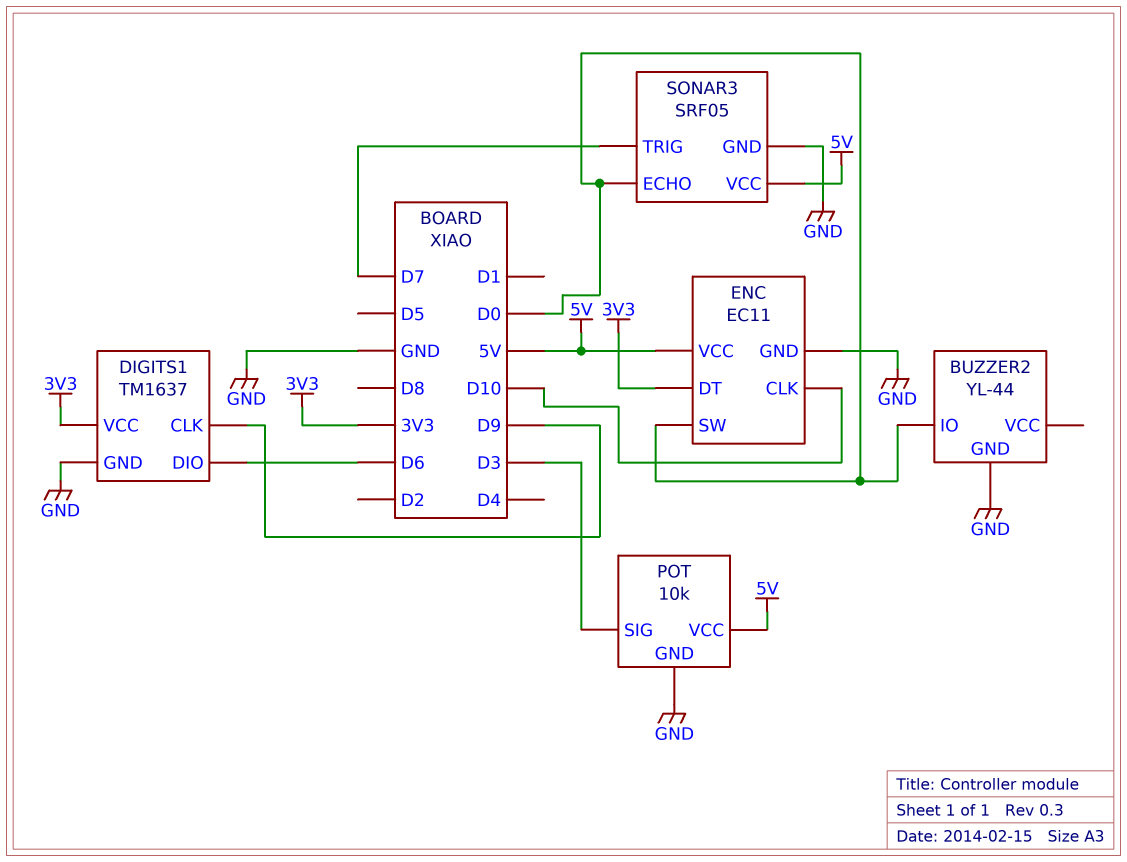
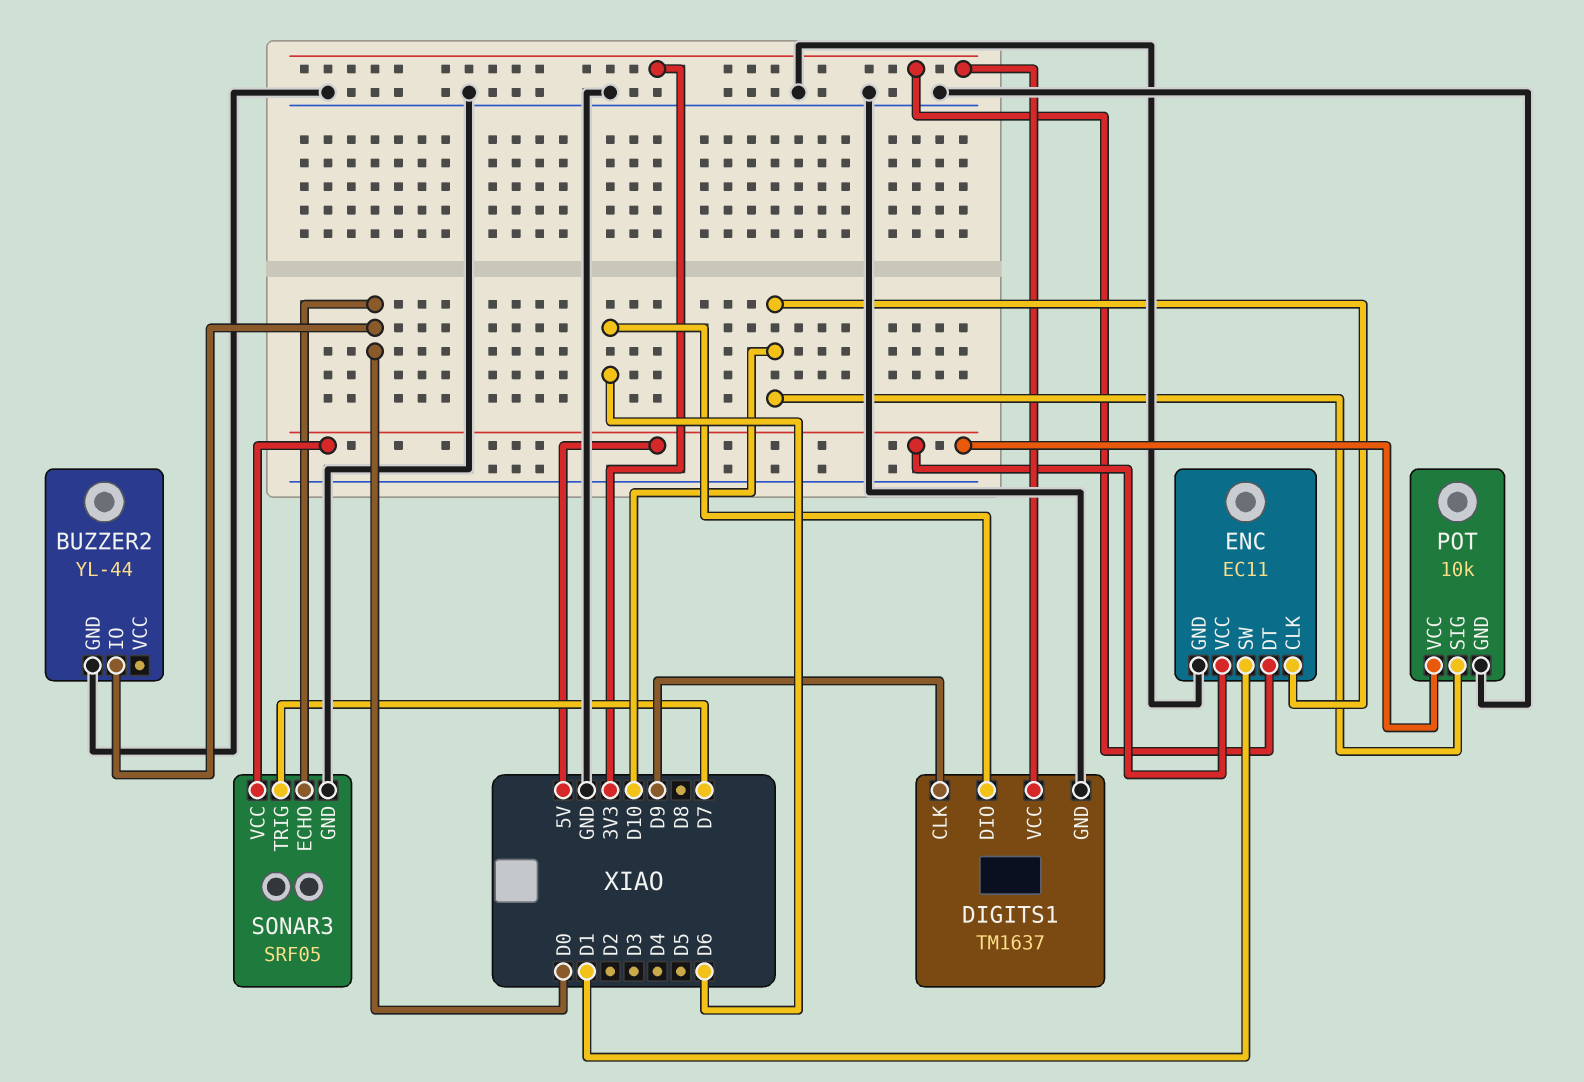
ENC pin SW: D0 -> D1
POT pin SIG: D3 -> D10

